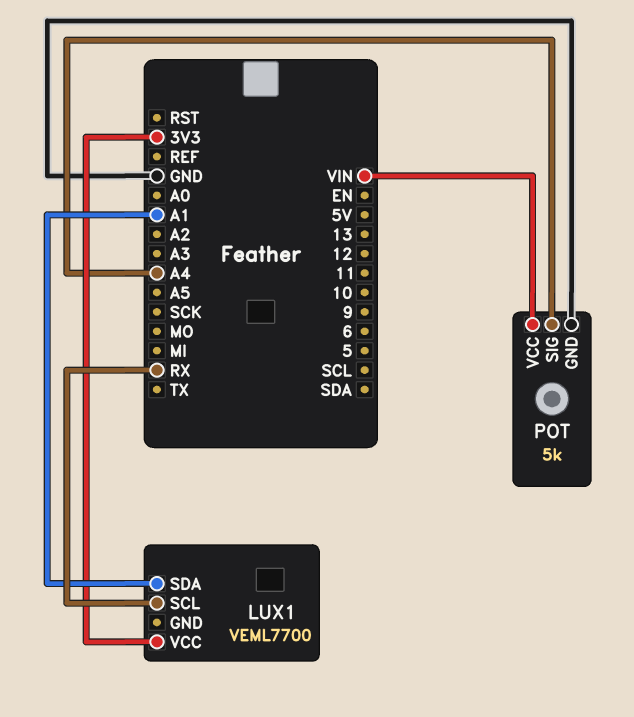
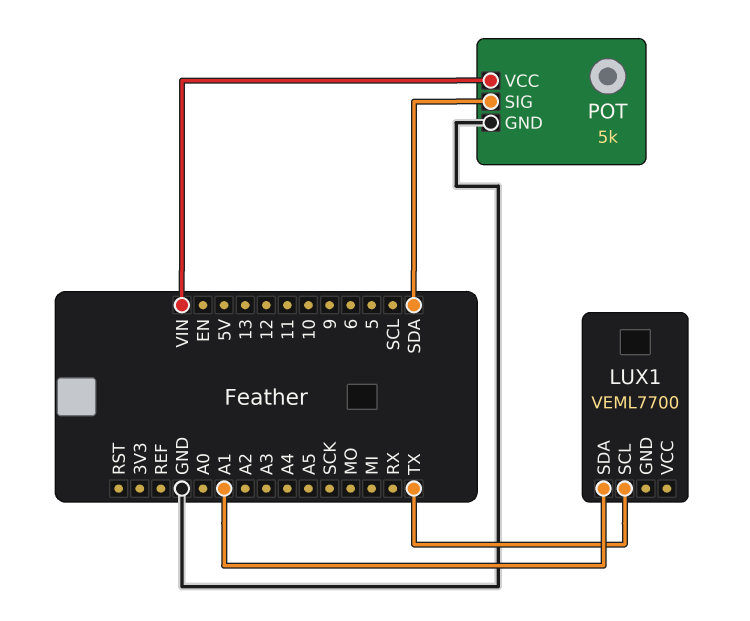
LUX1 pin SCL: RX -> TX
LUX1 pin VCC: 3V3 -> none
POT pin SIG: A4 -> SDA

